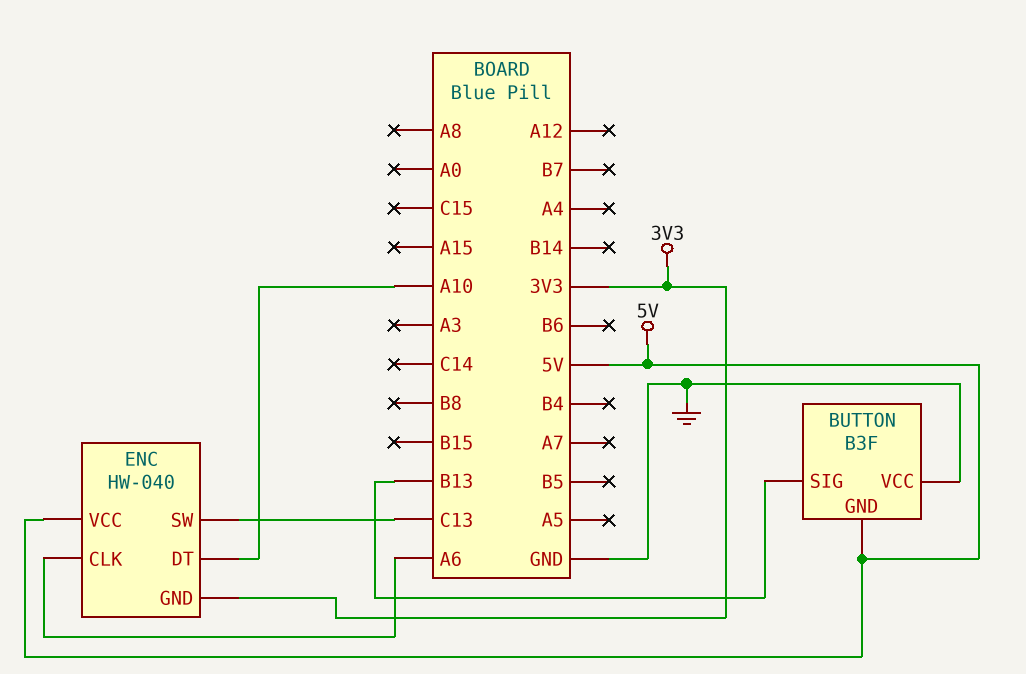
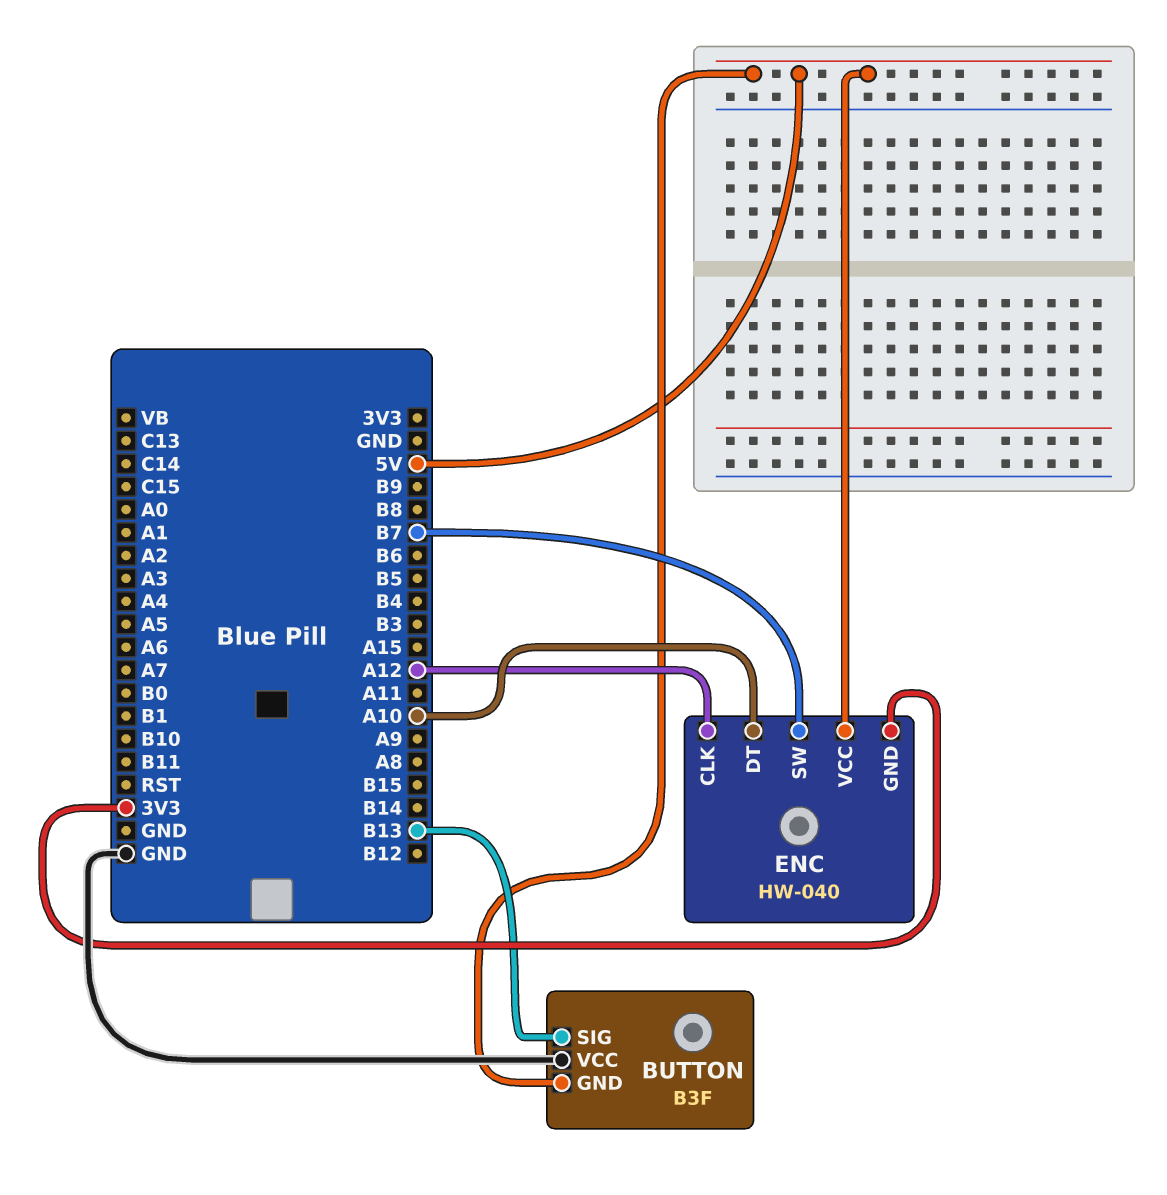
ENC pin CLK: A6 -> A12
ENC pin SW: C13 -> B7

